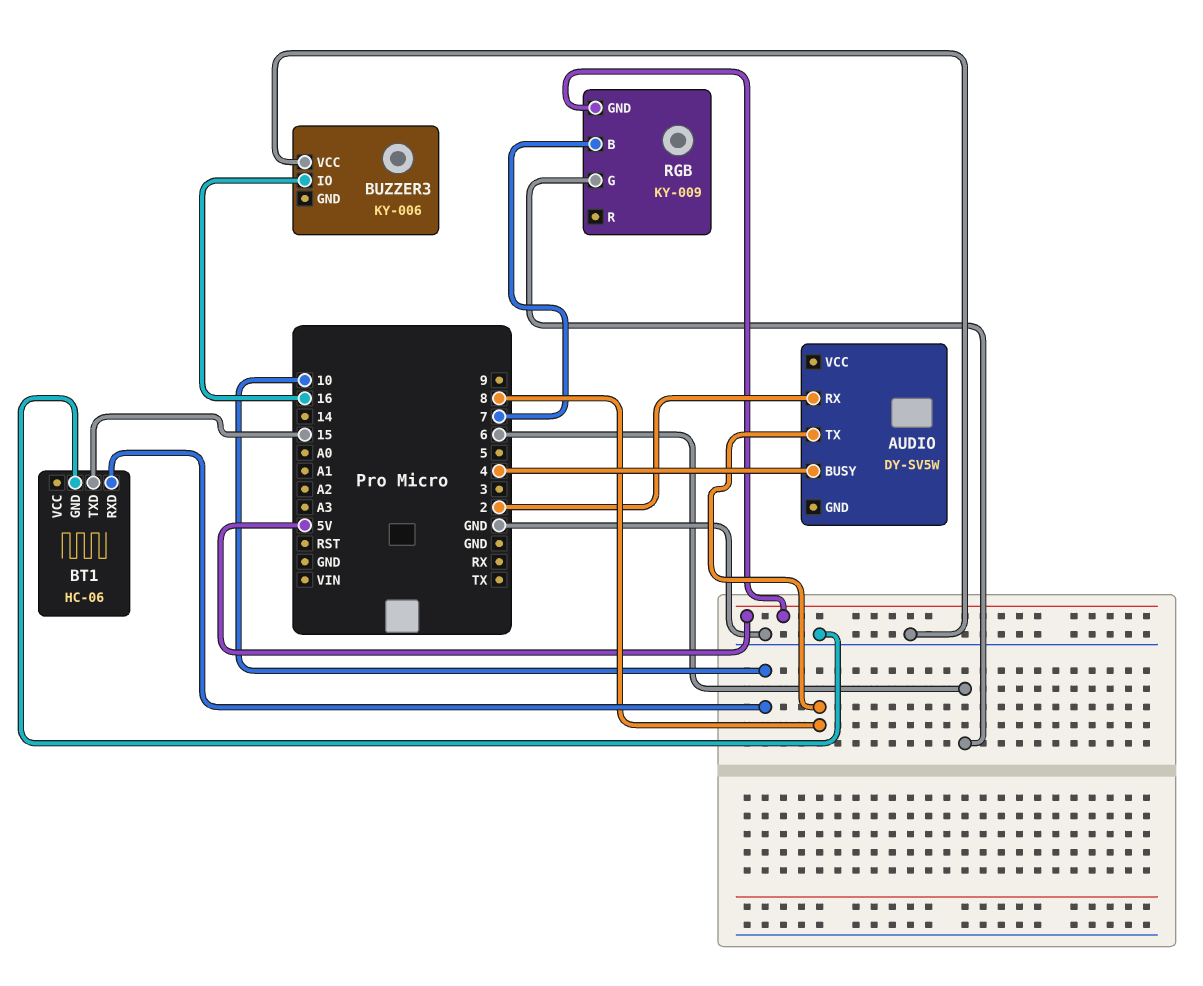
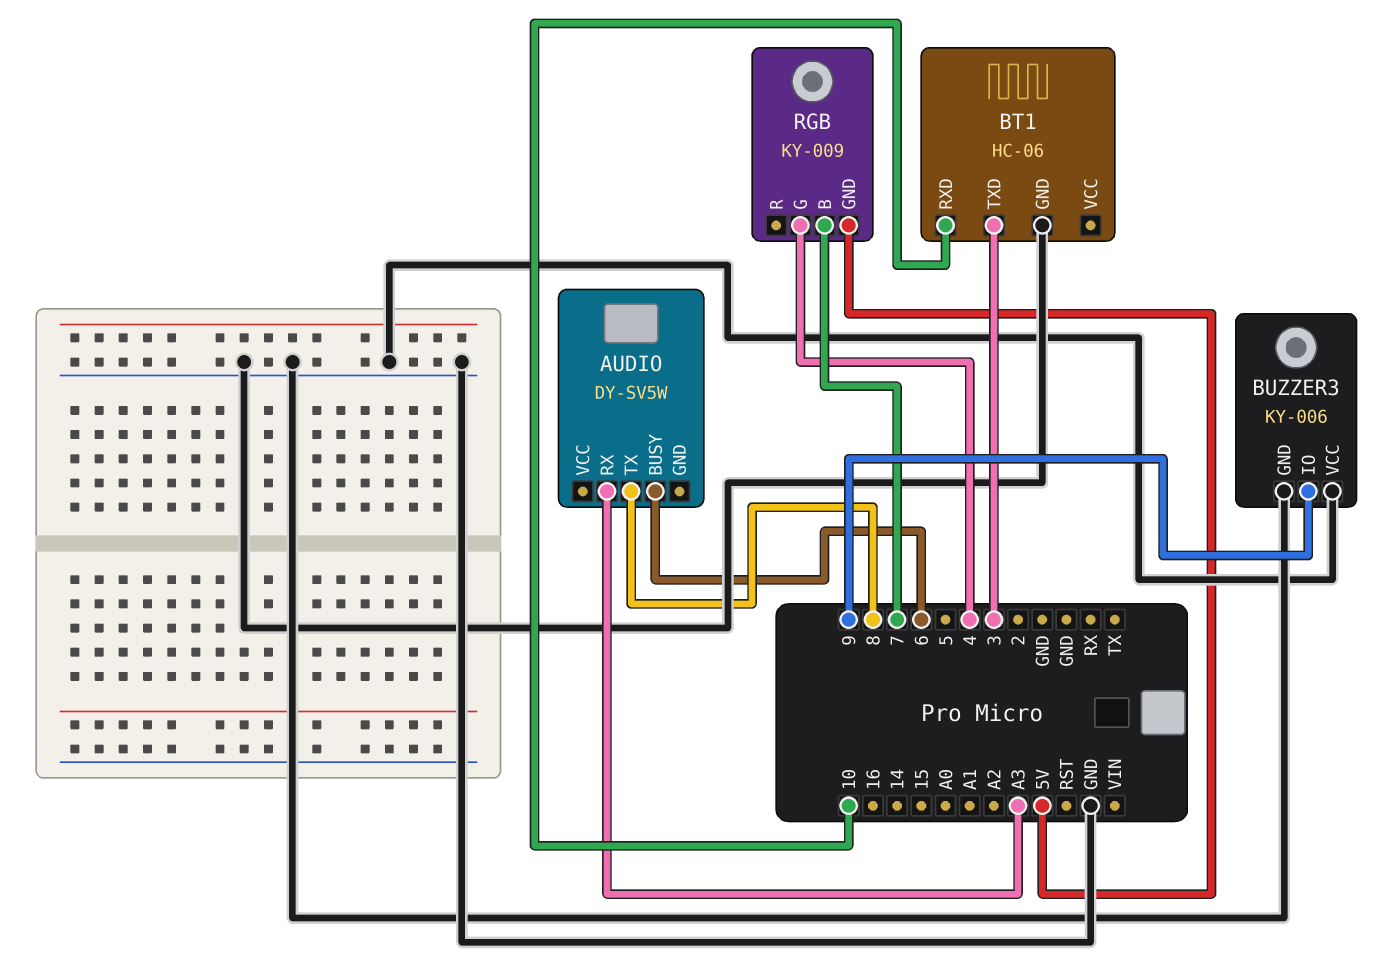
AUDIO pin BUSY: 4 -> 6
AUDIO pin RX: 2 -> A3
BT1 pin TXD: 15 -> 3
BUZZER3 pin GND: none -> GND
BUZZER3 pin IO: 16 -> 9
RGB pin G: 6 -> 4

